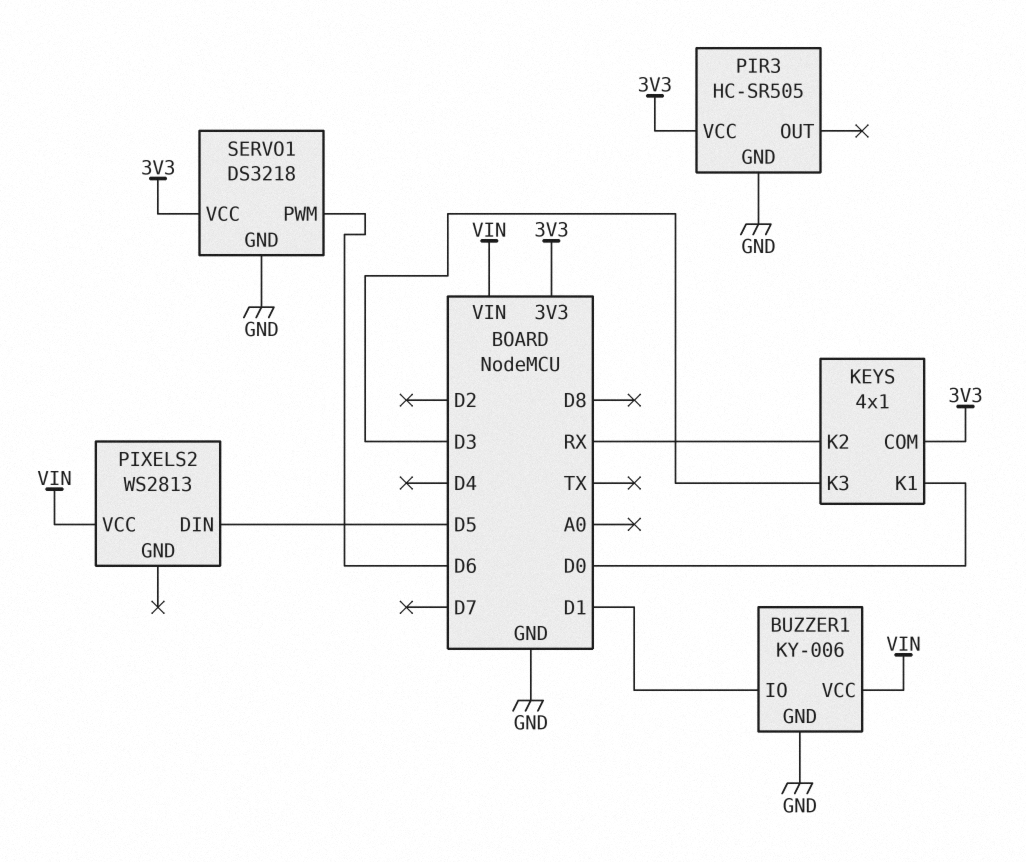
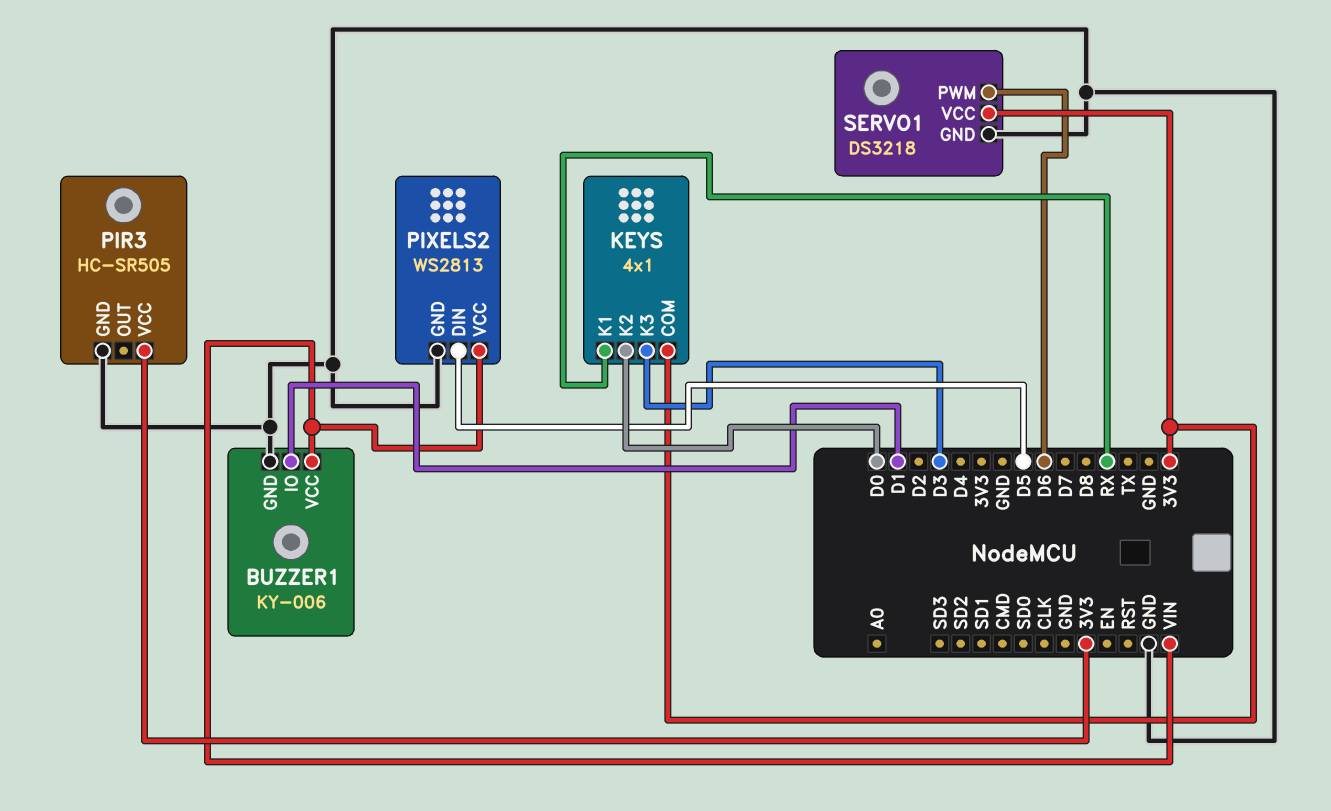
KEYS pin K1: D0 -> RX
KEYS pin K2: RX -> D0
PIXELS2 pin GND: none -> GND

